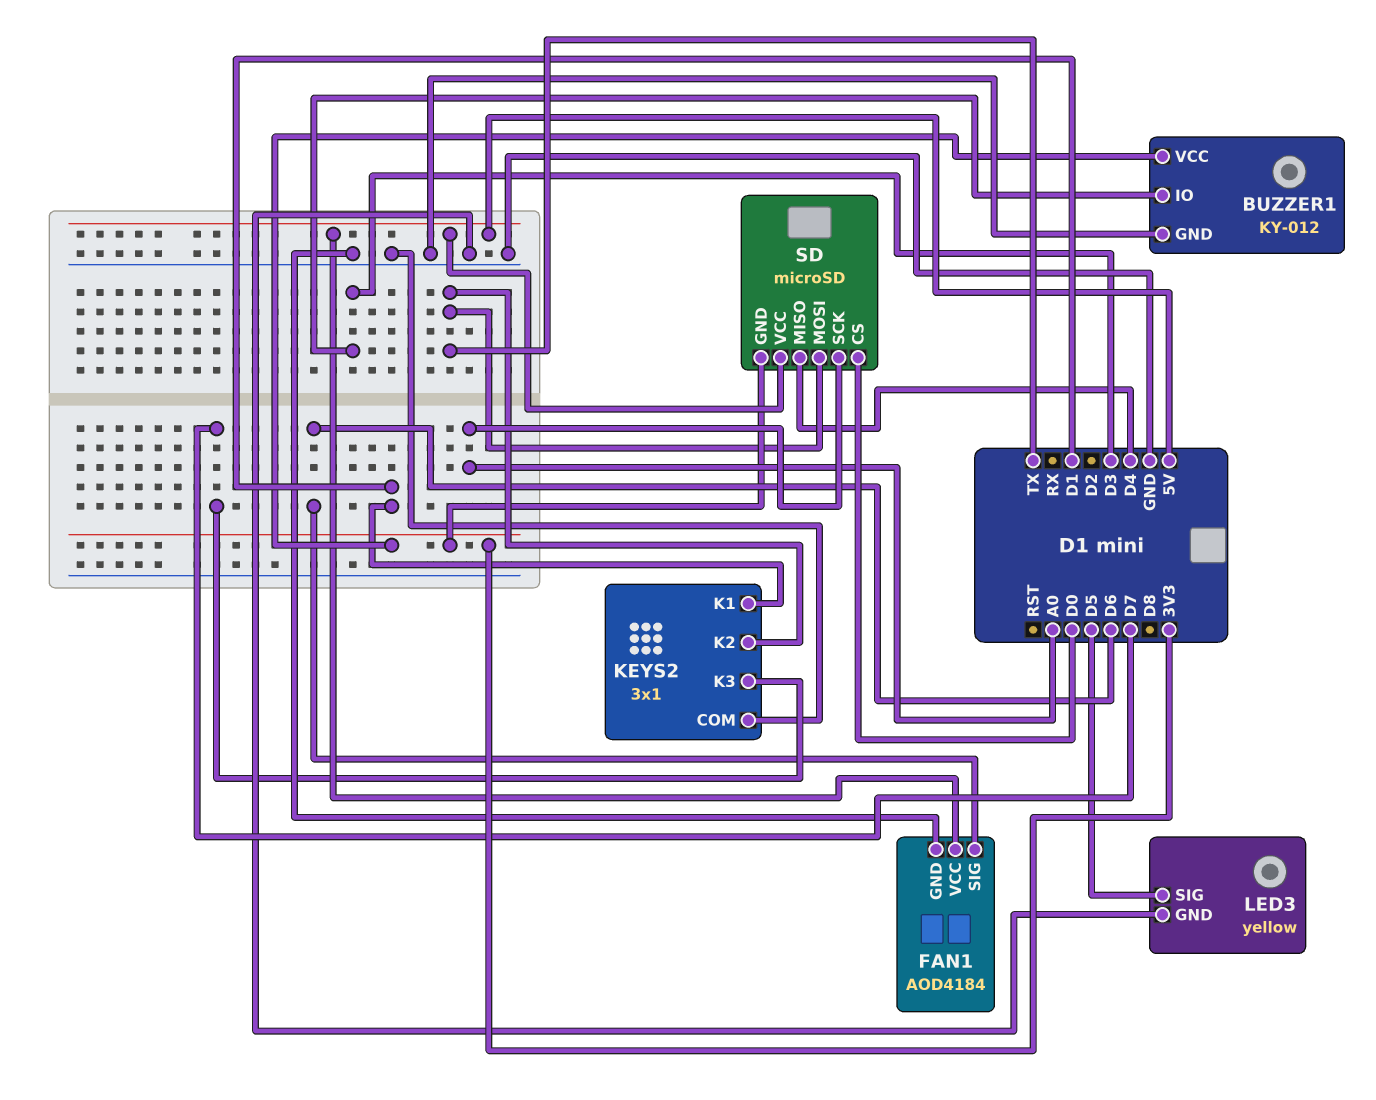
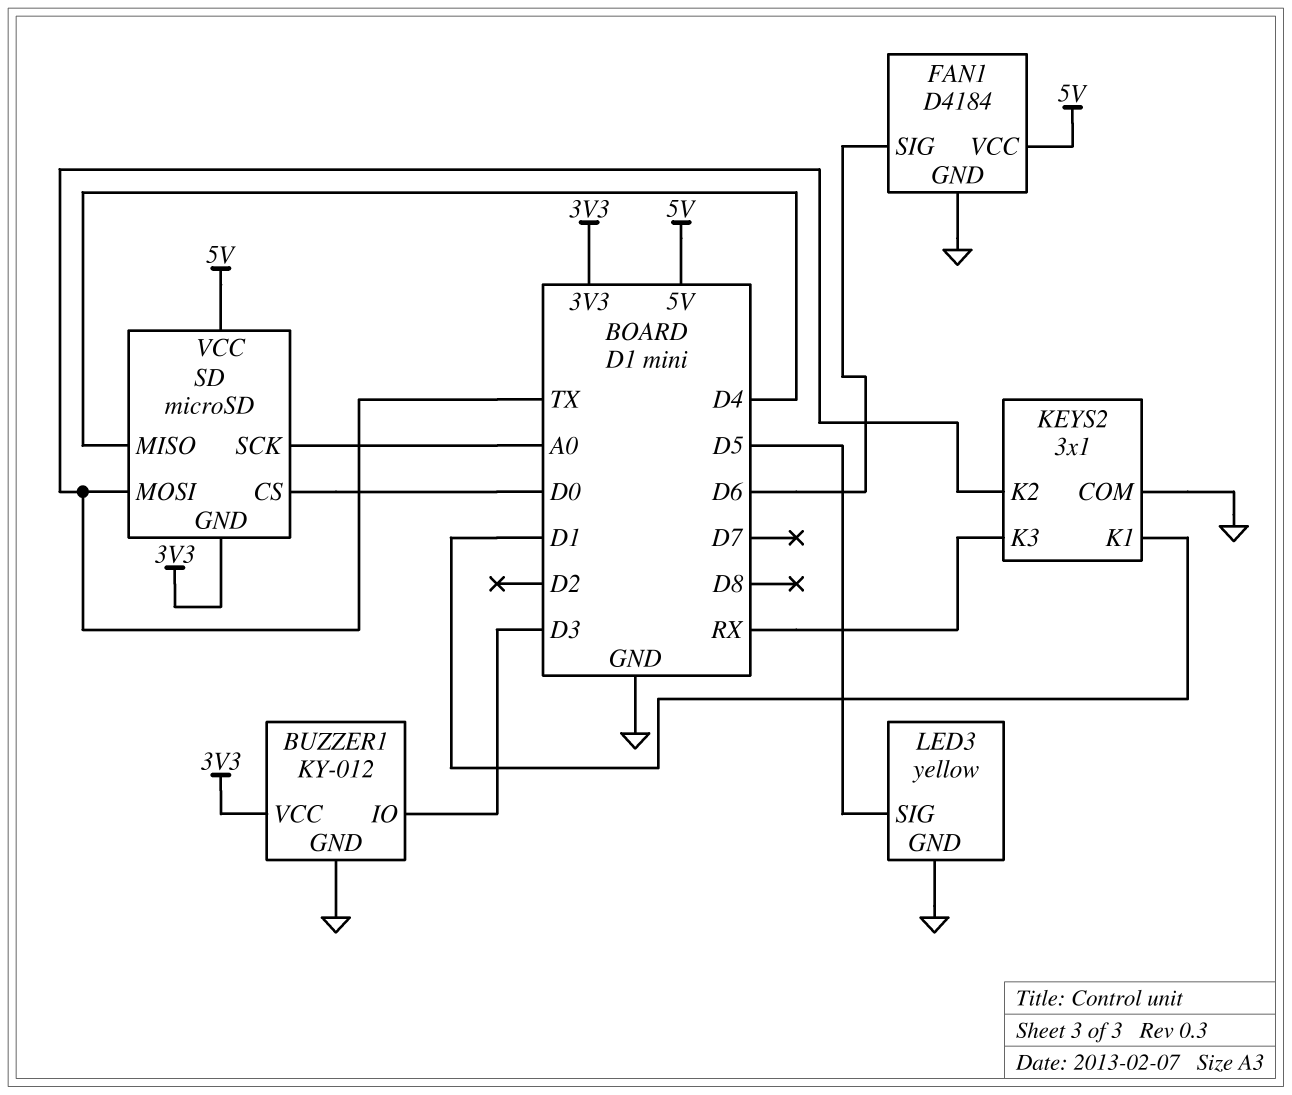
FAN1: AOD4184 -> D4184
KEYS2 pin K3: D7 -> RX

